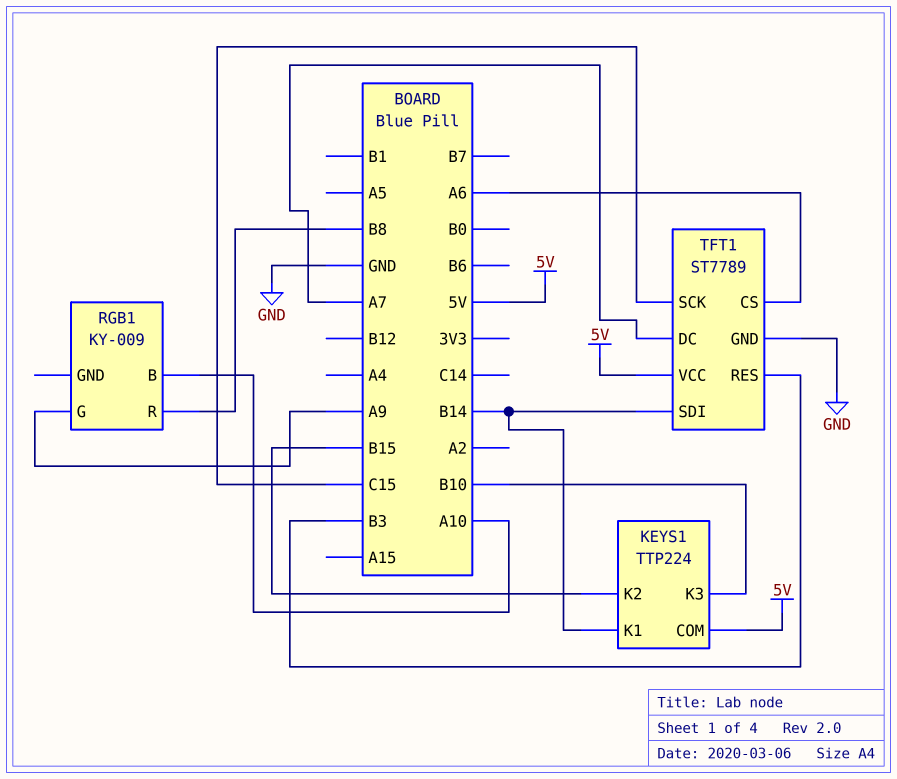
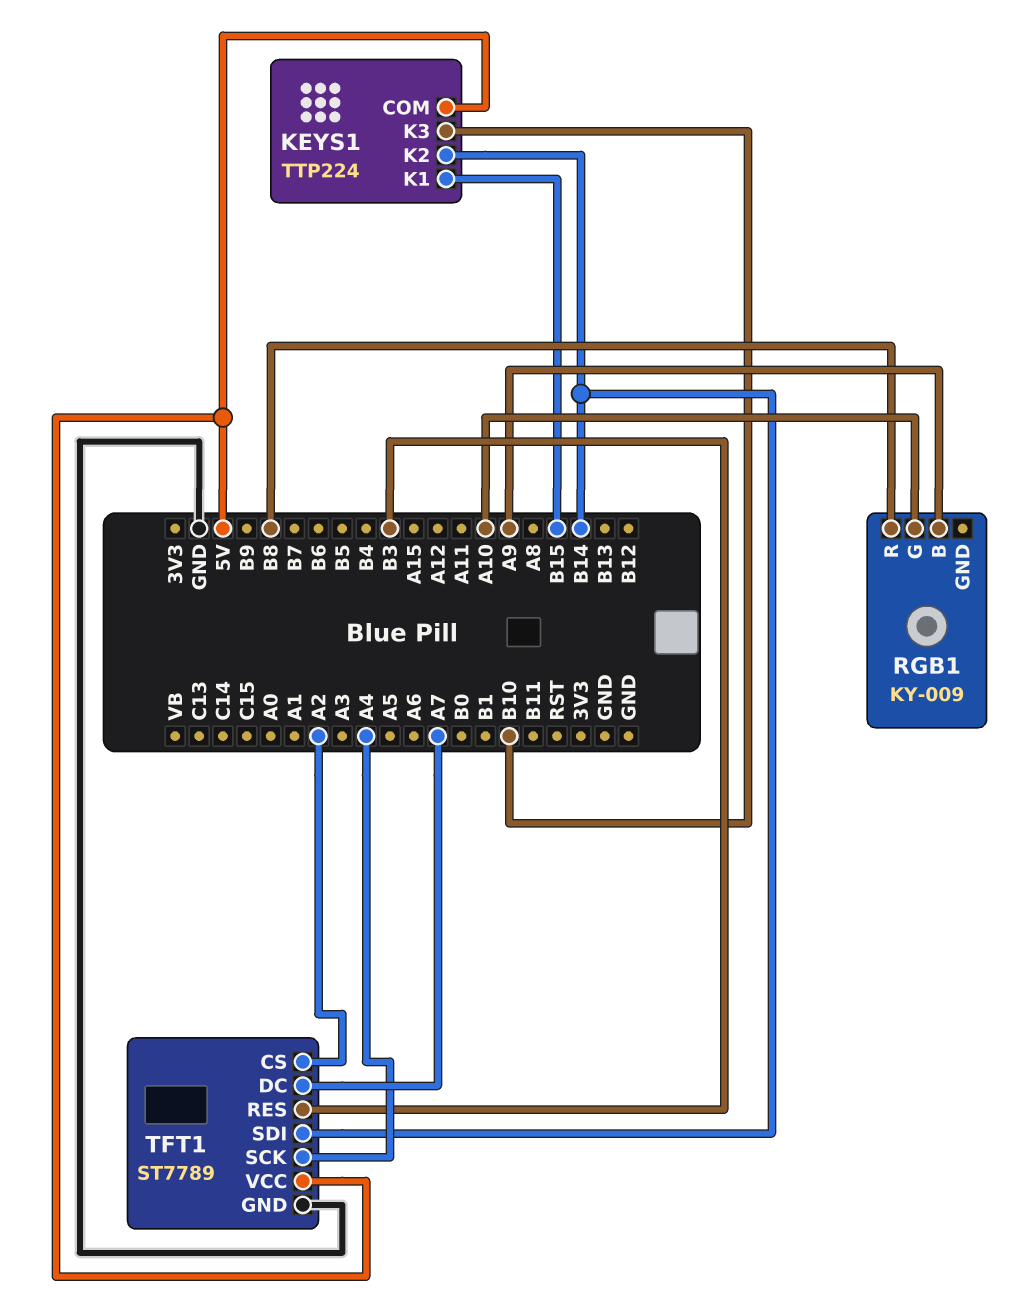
KEYS1 pin K1: B14 -> B15
KEYS1 pin K2: B15 -> B14
RGB1 pin B: A10 -> A9
RGB1 pin G: A9 -> A10
TFT1 pin CS: A6 -> A2
TFT1 pin SCK: C15 -> A4

